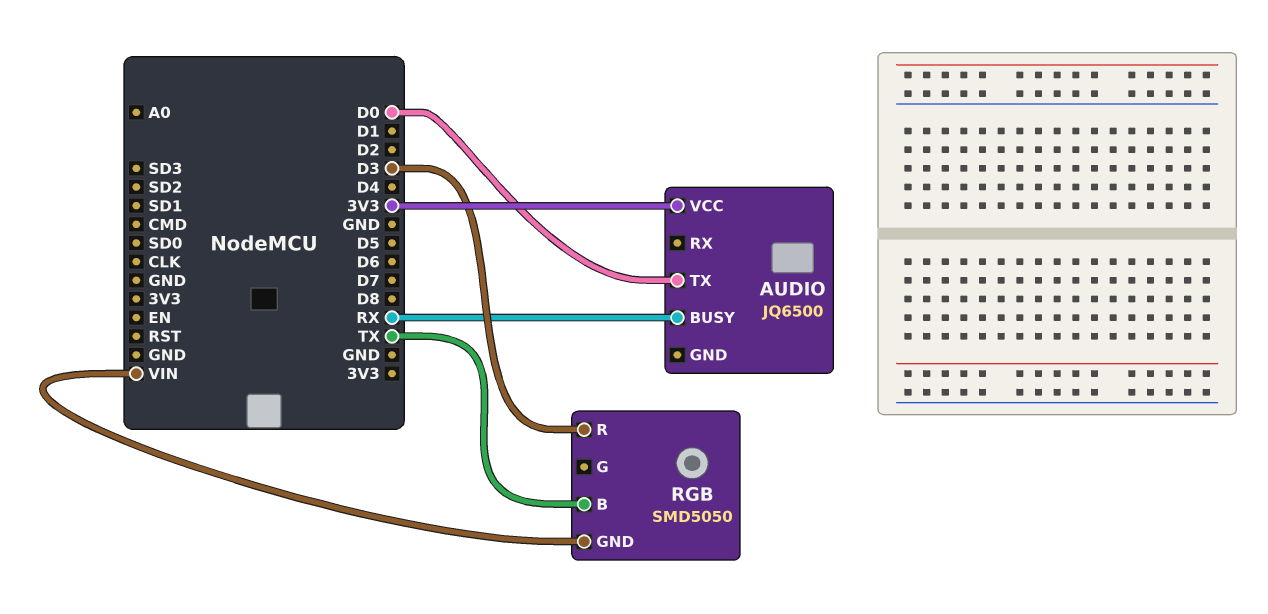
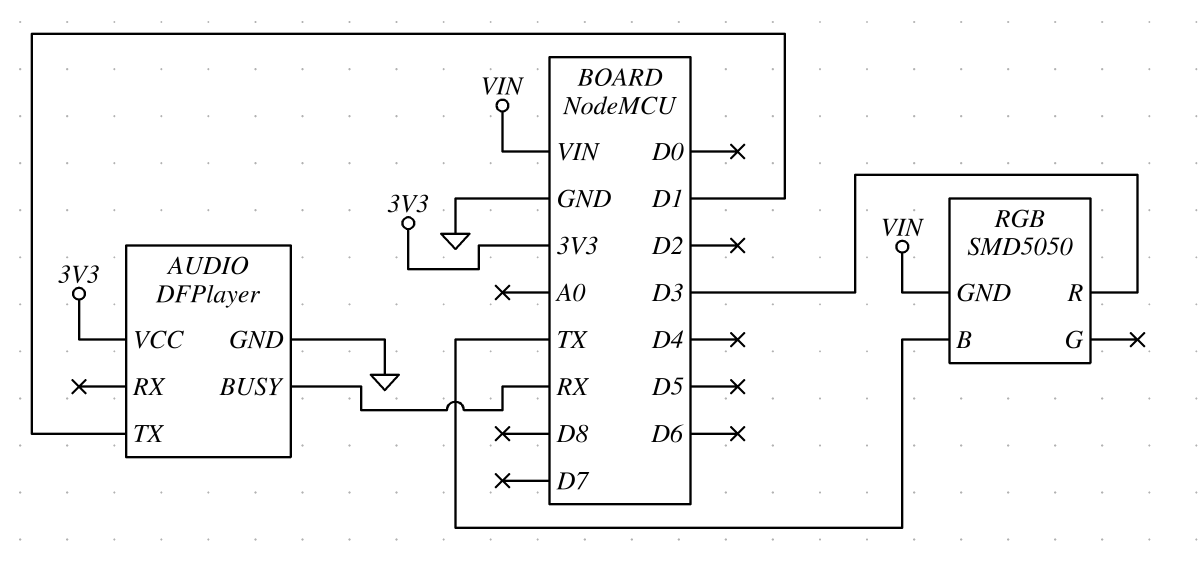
AUDIO: JQ6500 -> DFPlayer
AUDIO pin GND: none -> GND
AUDIO pin TX: D0 -> D1

